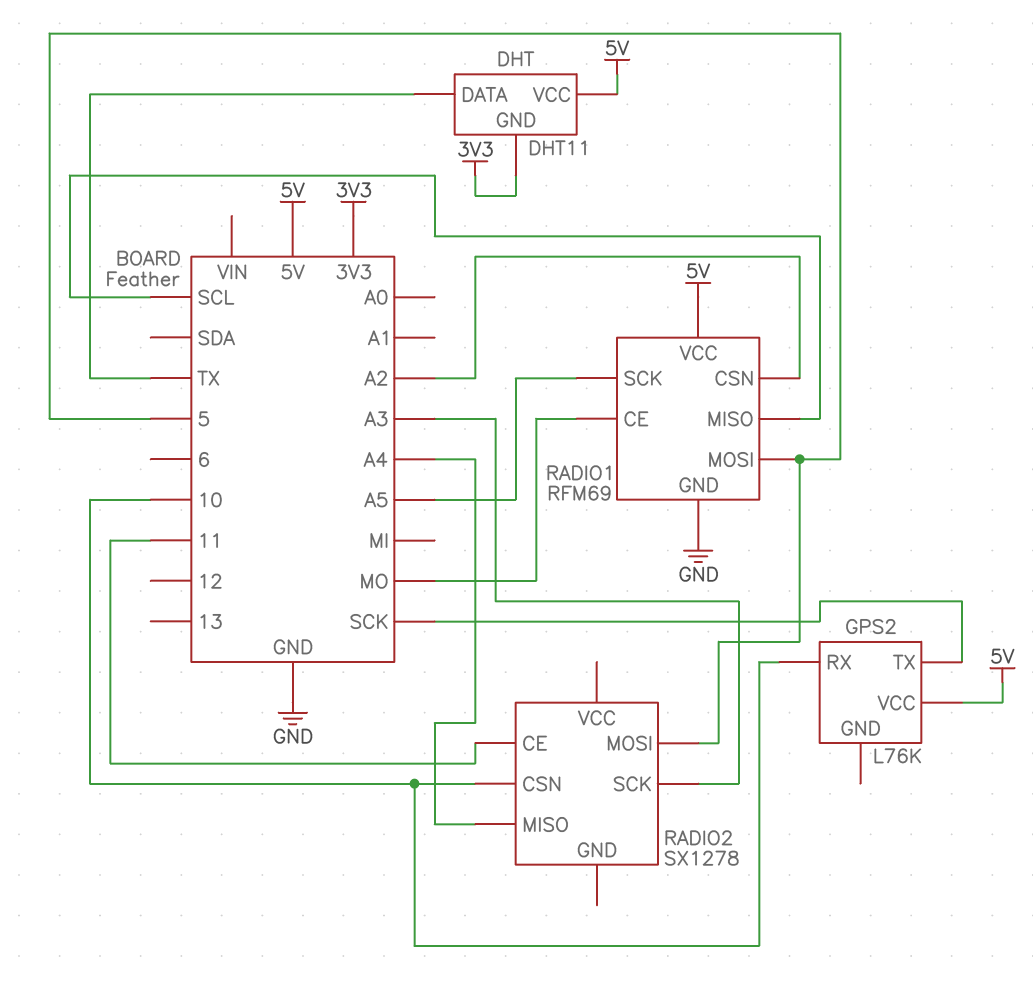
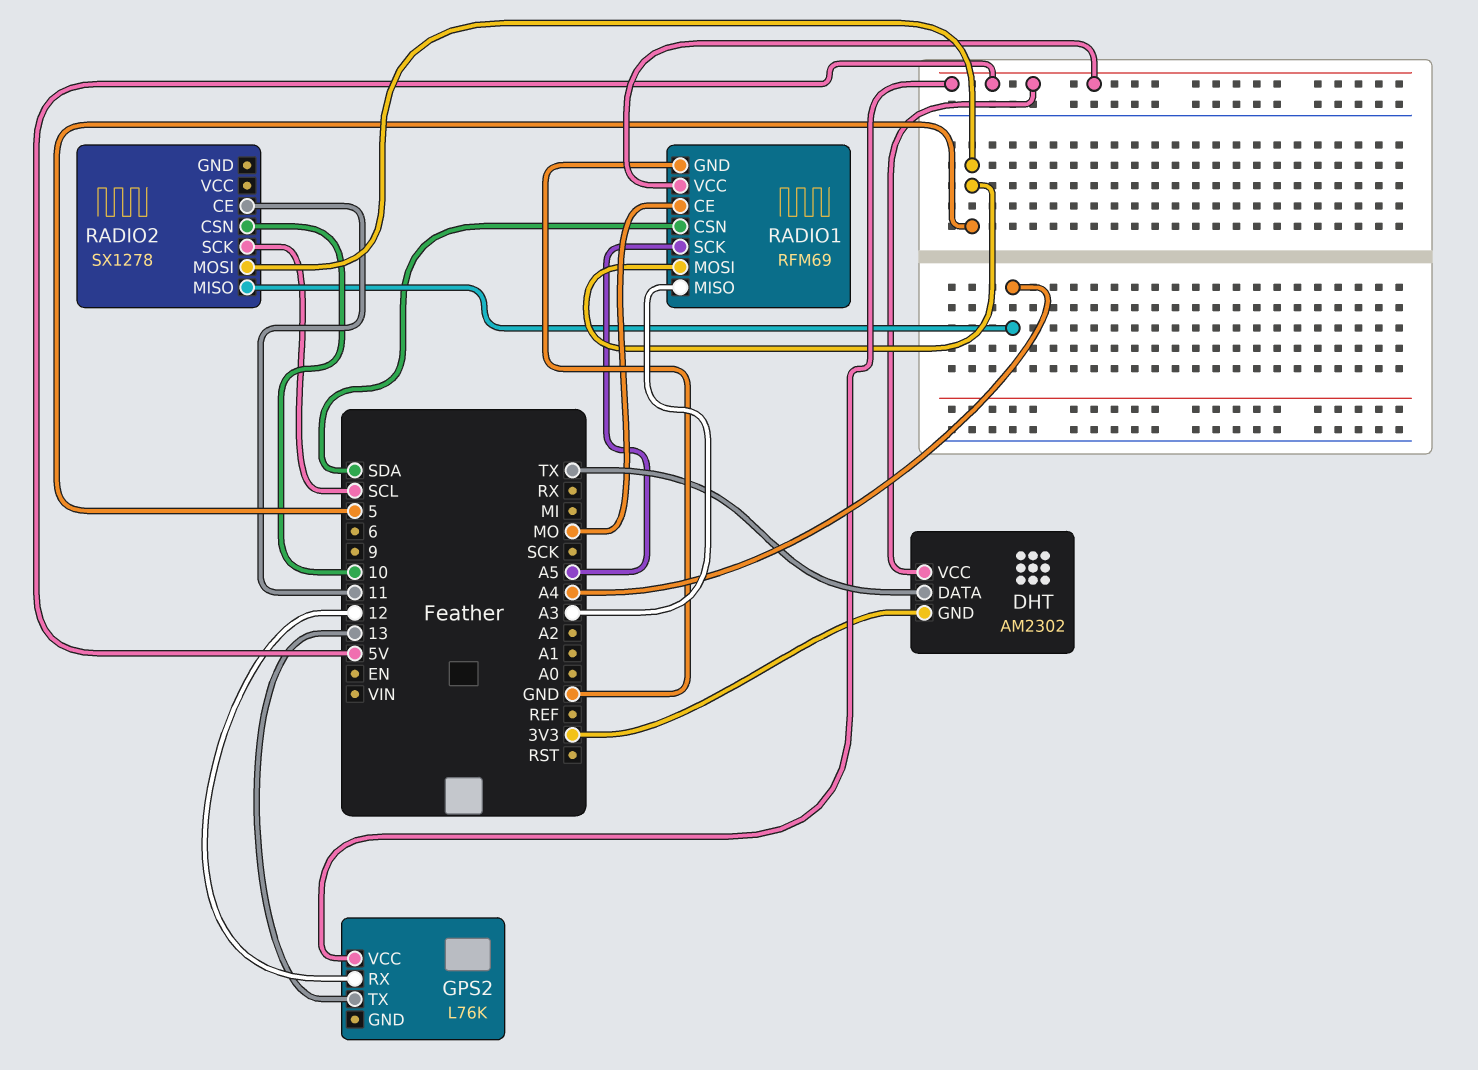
DHT: DHT11 -> AM2302
GPS2 pin RX: 10 -> 12
GPS2 pin TX: SCK -> 13
RADIO1 pin CSN: A2 -> SDA
RADIO1 pin MISO: SCL -> A3
RADIO2 pin SCK: A3 -> SCL

